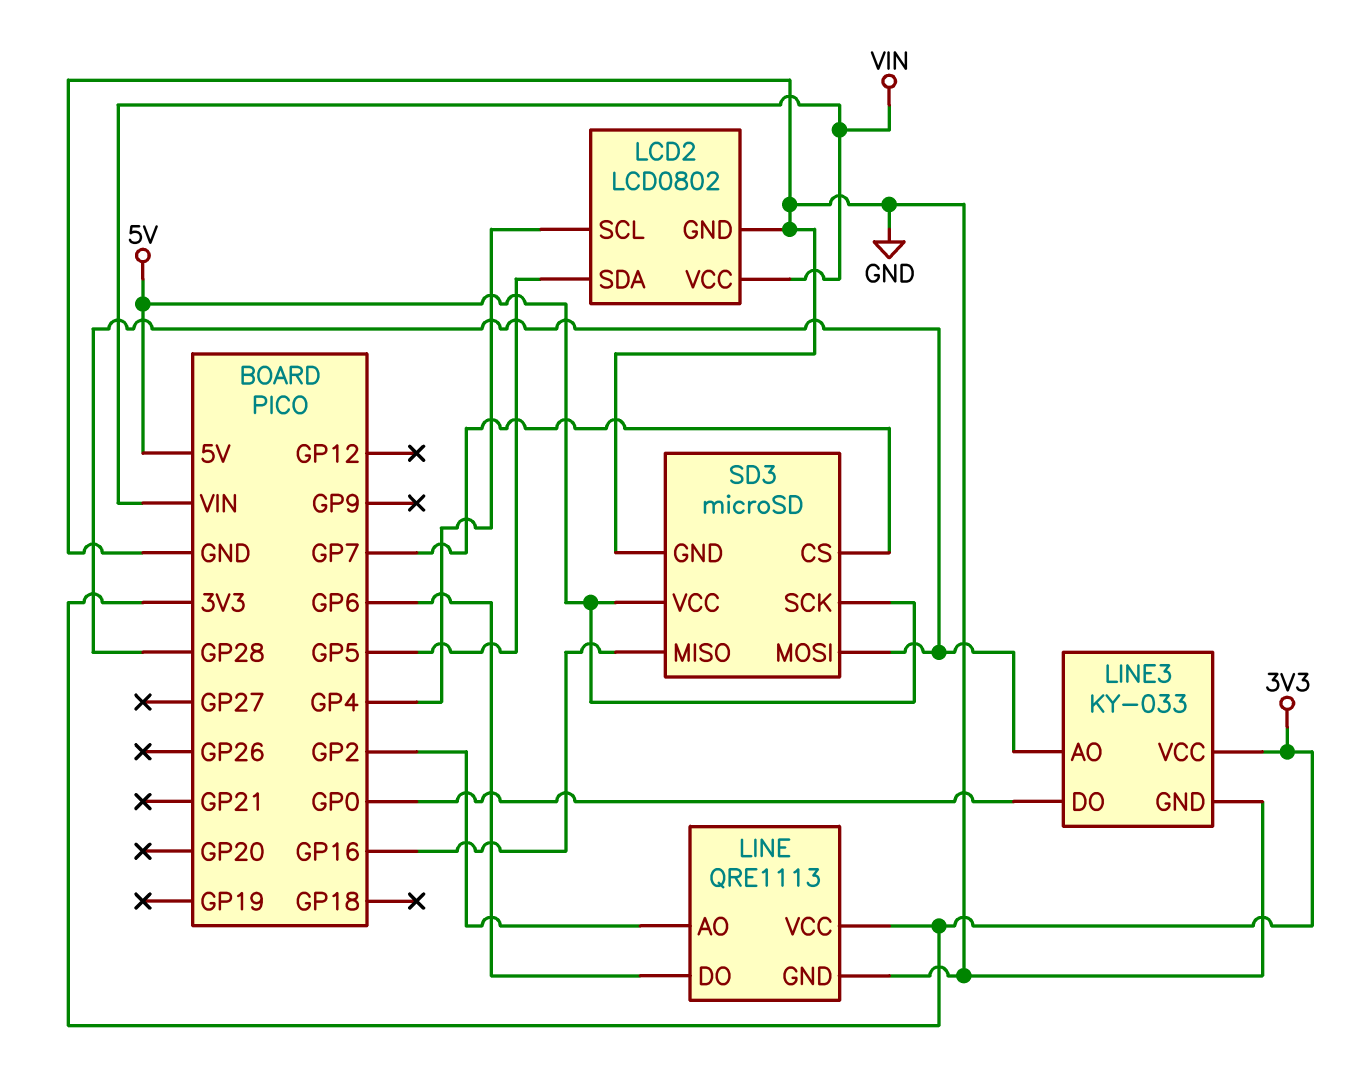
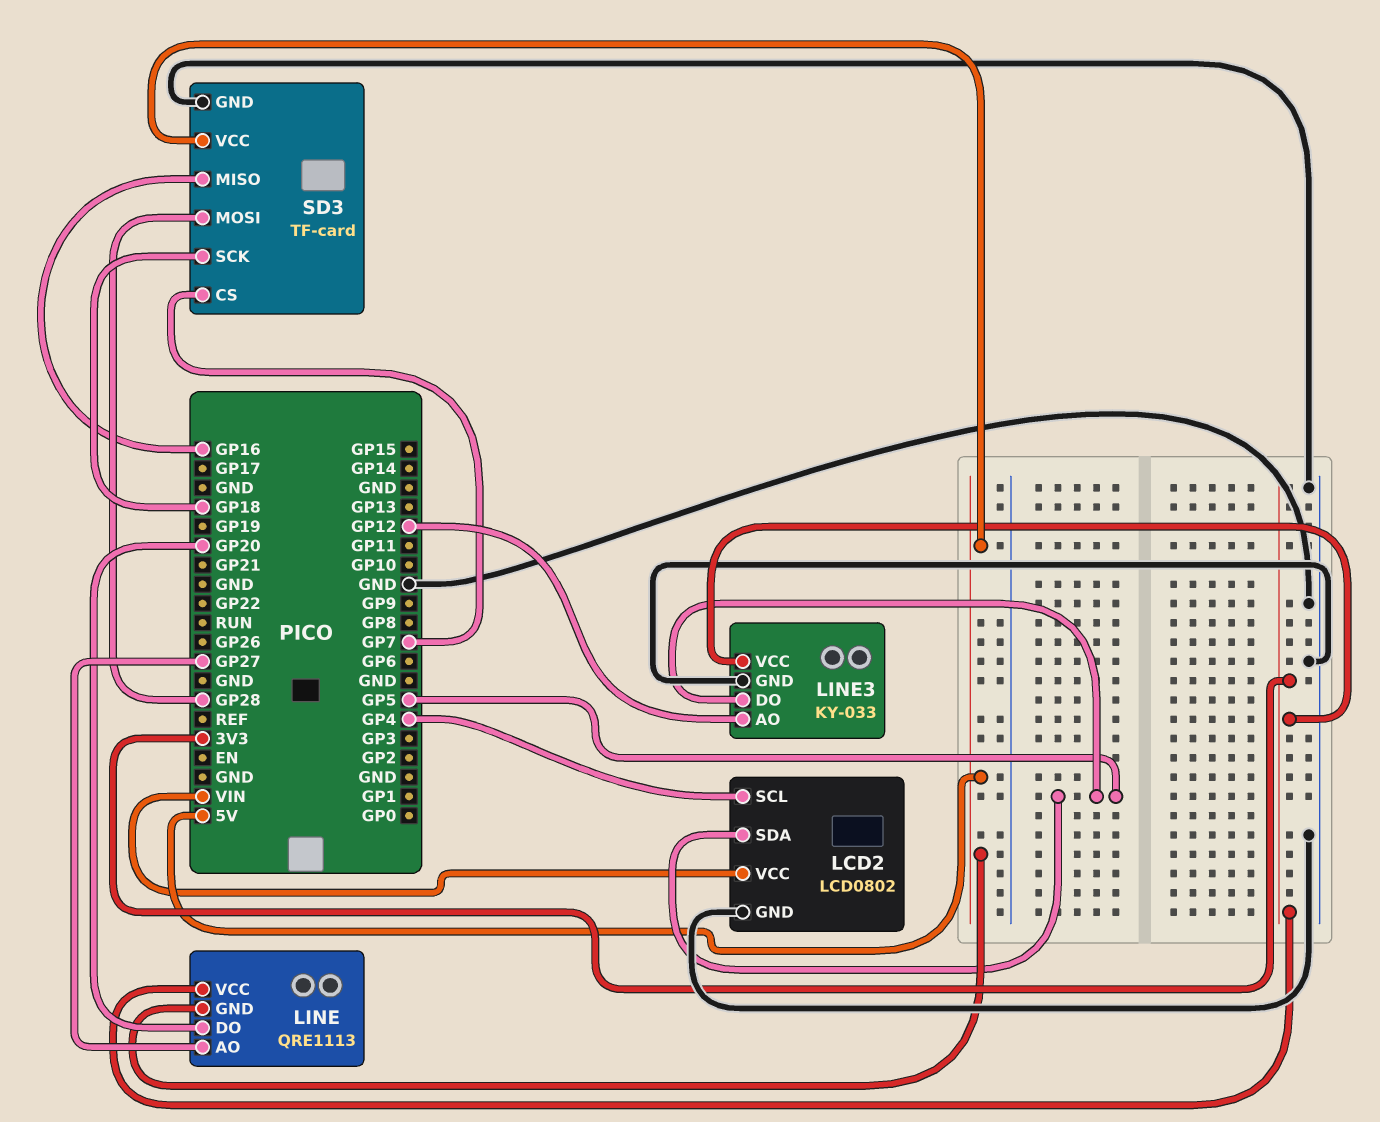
LINE pin AO: GP2 -> GP27
LINE pin DO: GP6 -> GP20
LINE pin GND: GND -> 5V
LINE3 pin AO: GP28 -> GP12
LINE3 pin DO: GP0 -> GP5
SD3: microSD -> TF-card
SD3 pin SCK: 5V -> GP18

